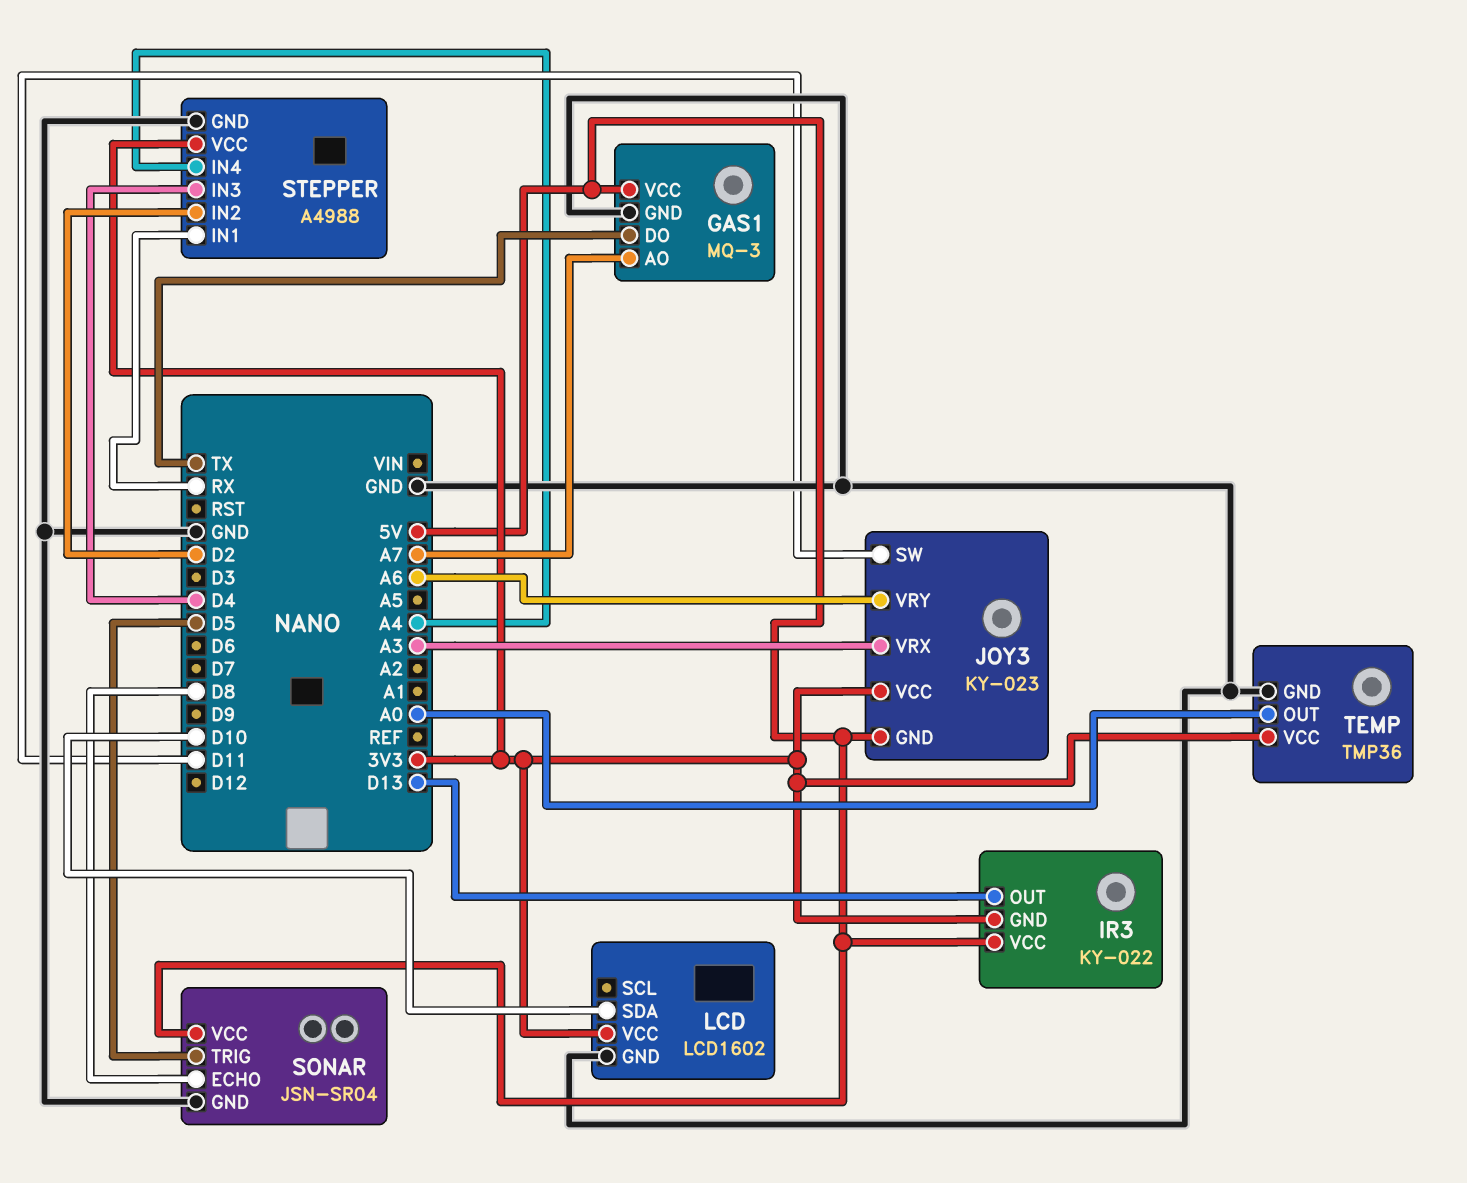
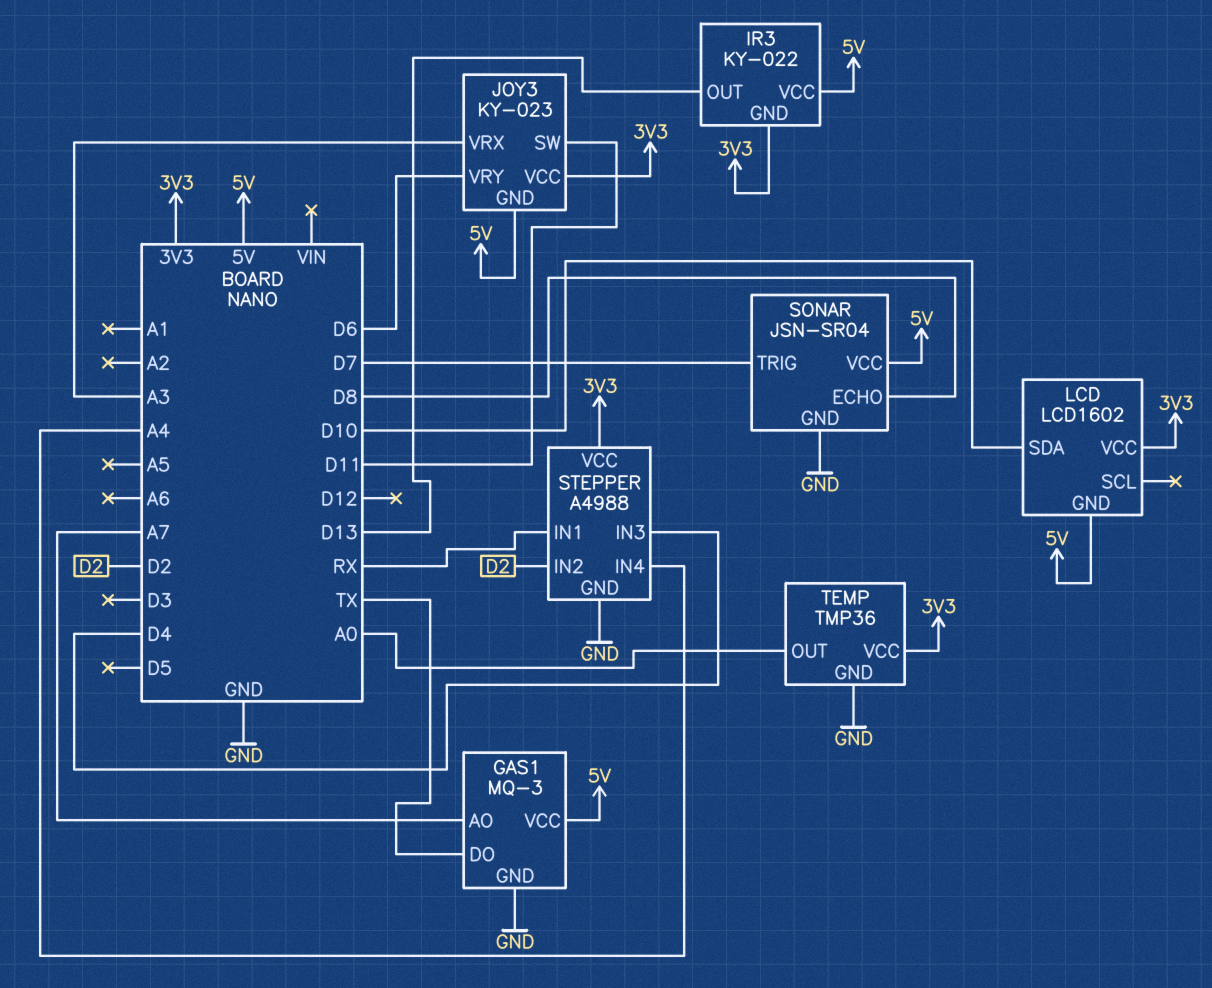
JOY3 pin VRY: A6 -> D6
LCD pin GND: GND -> 5V
SONAR pin TRIG: D5 -> D7

